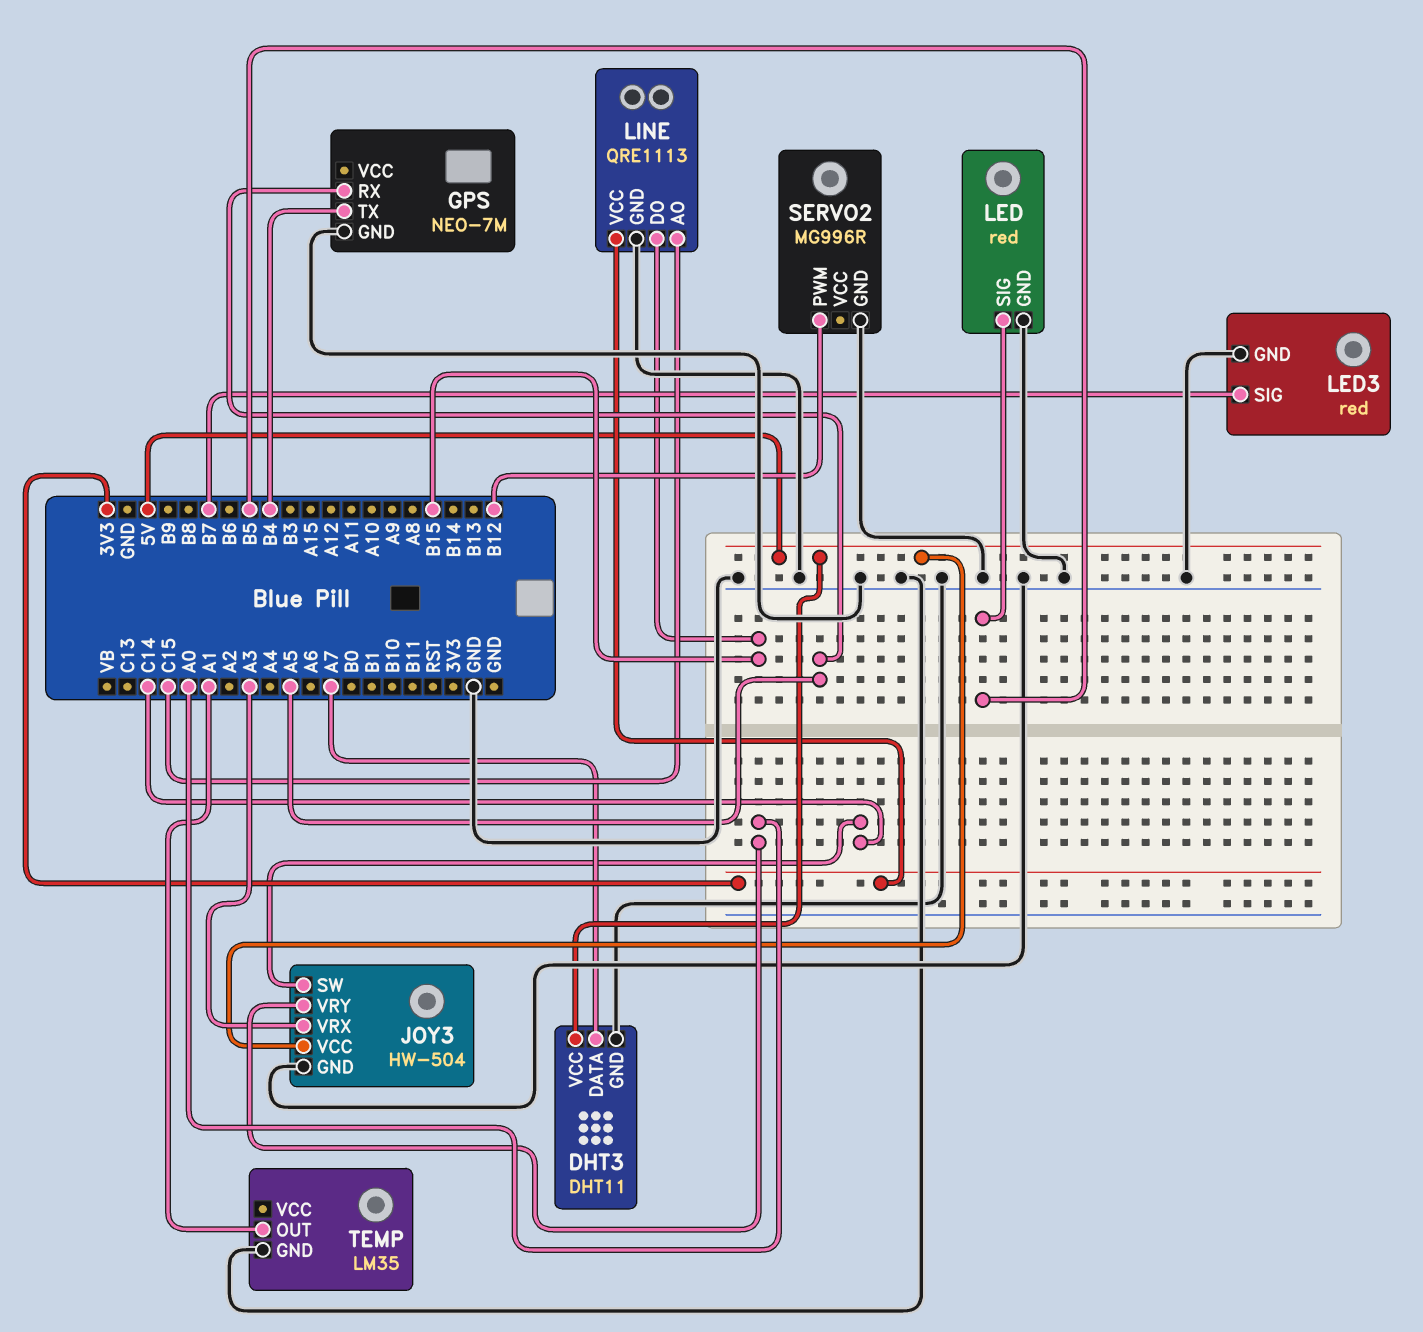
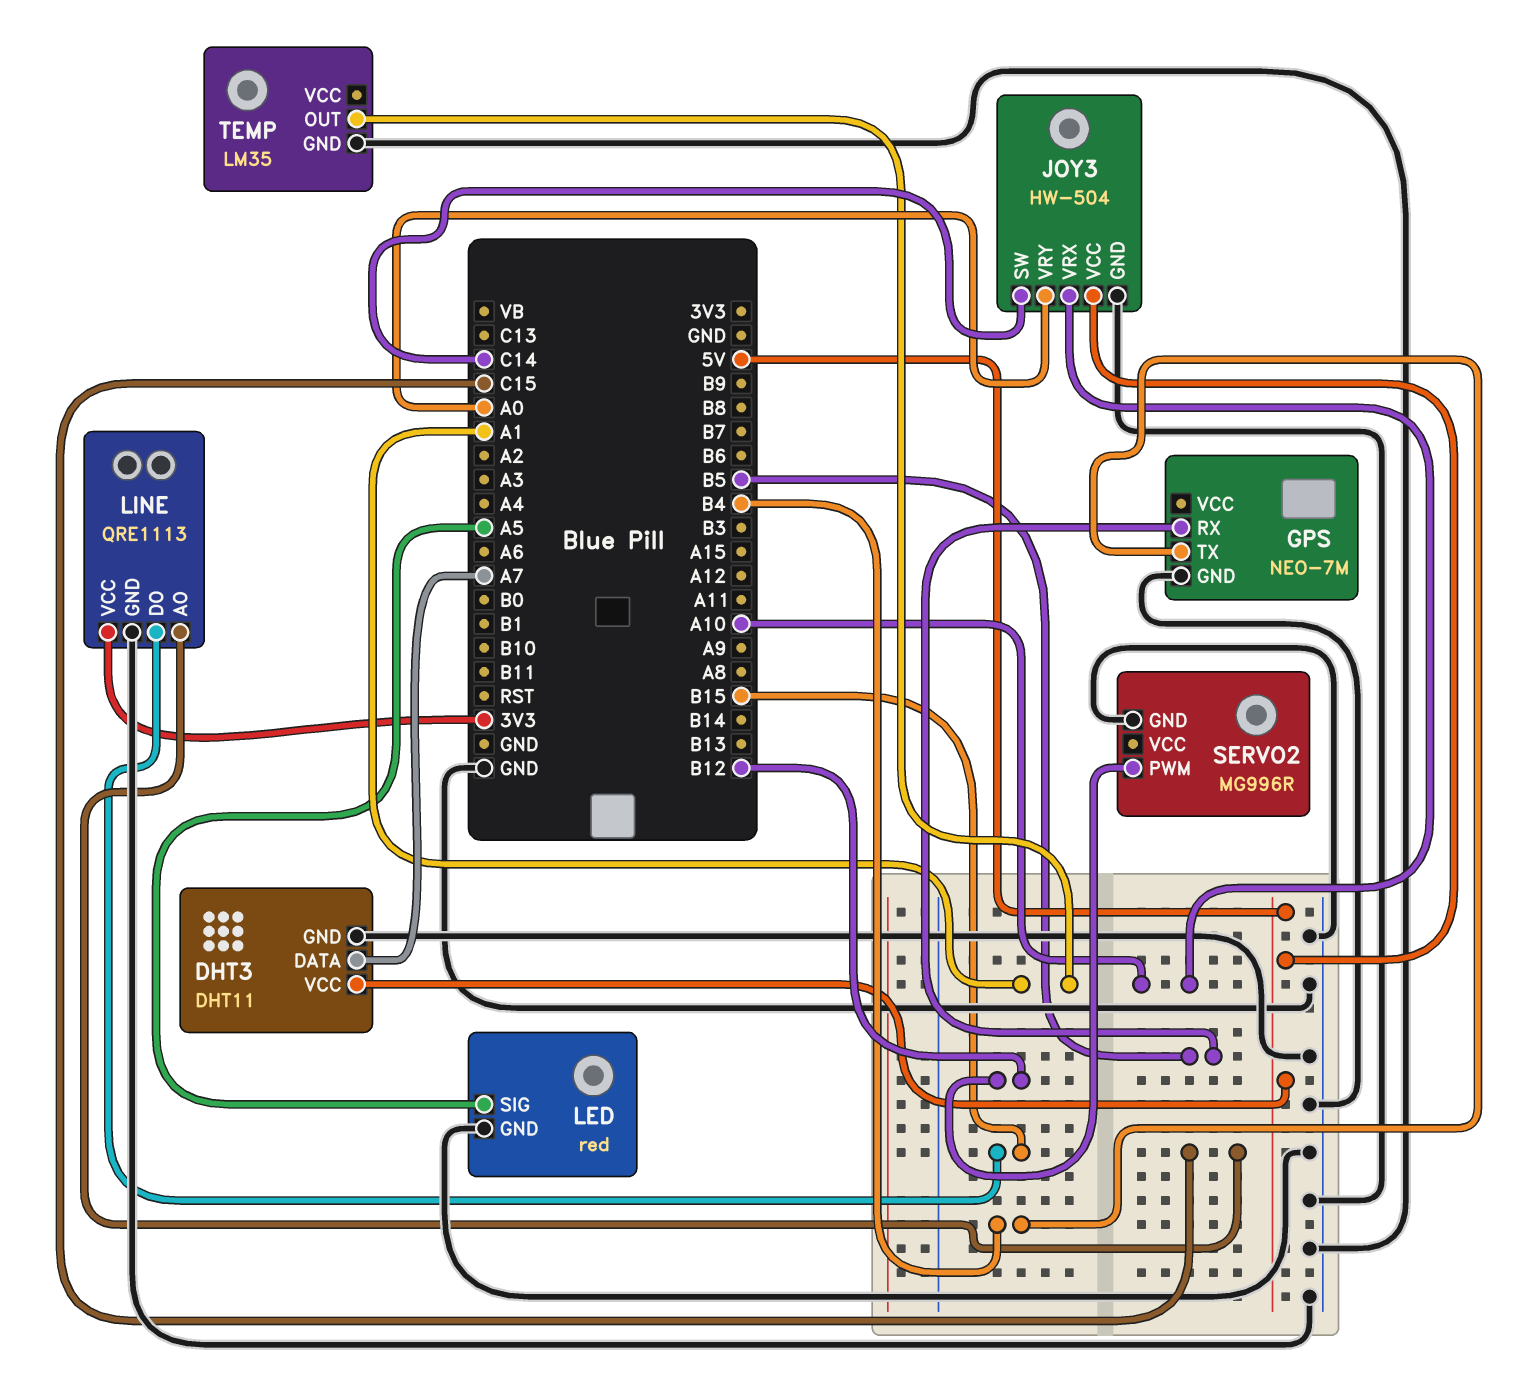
GPS pin RX: A5 -> B5
JOY3 pin VRX: A3 -> A10
LED pin SIG: B5 -> A5
LED3: red -> none
LED3 pin GND: GND -> none
LED3 pin SIG: B7 -> none

